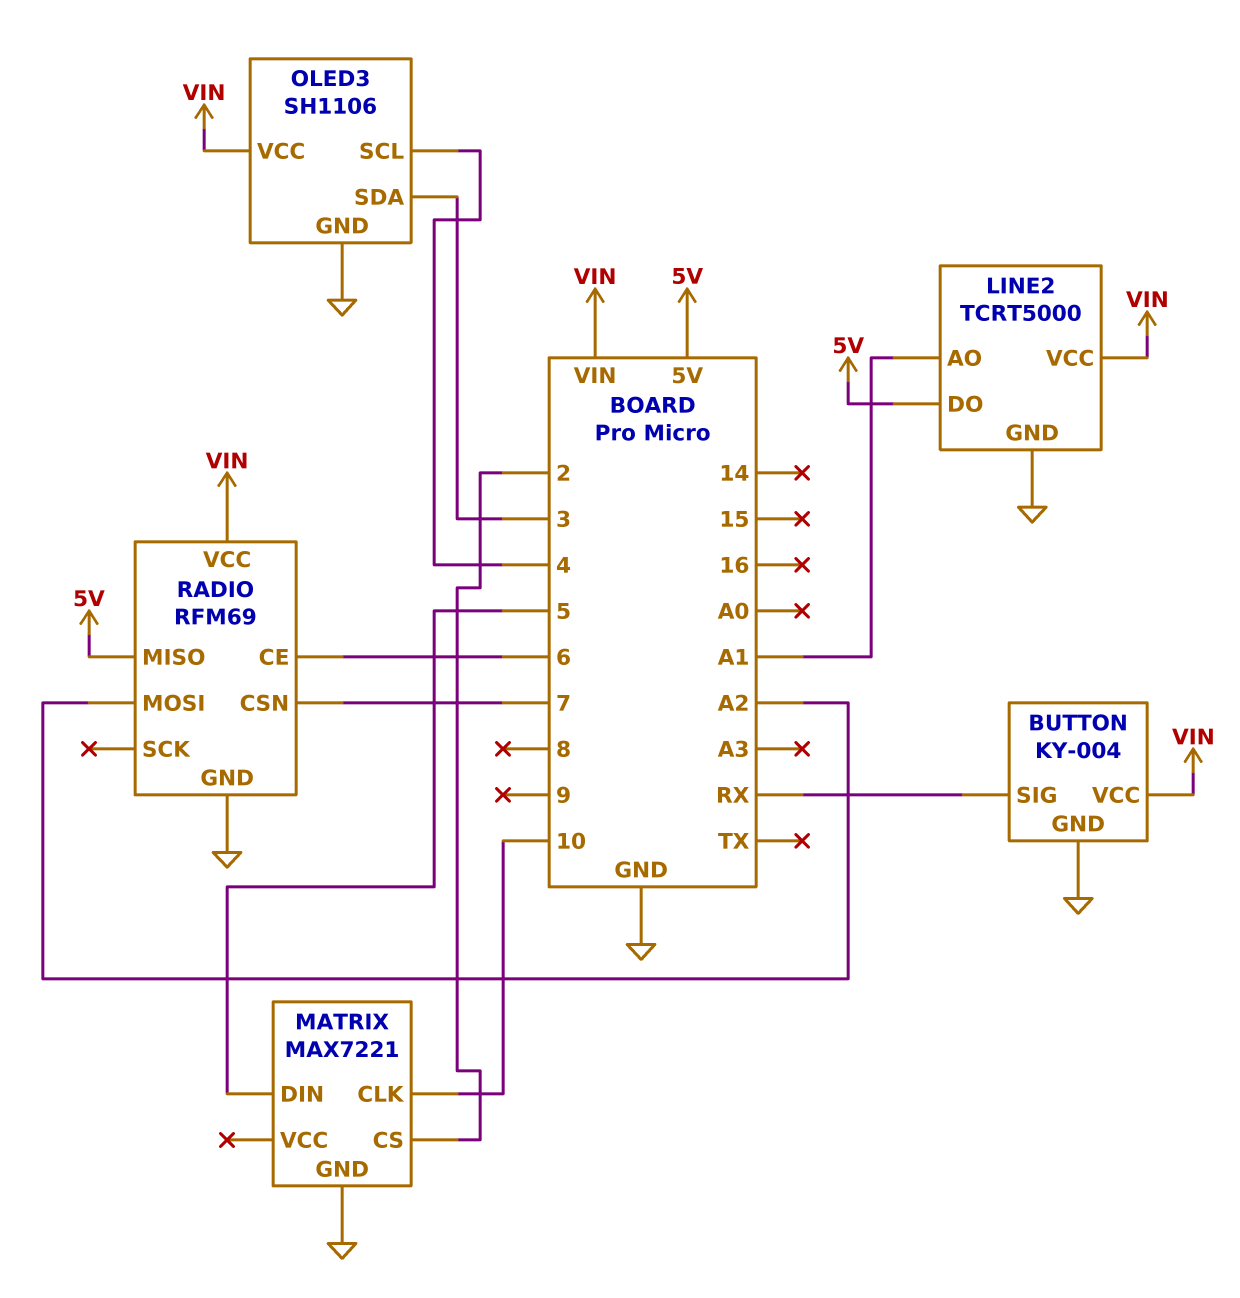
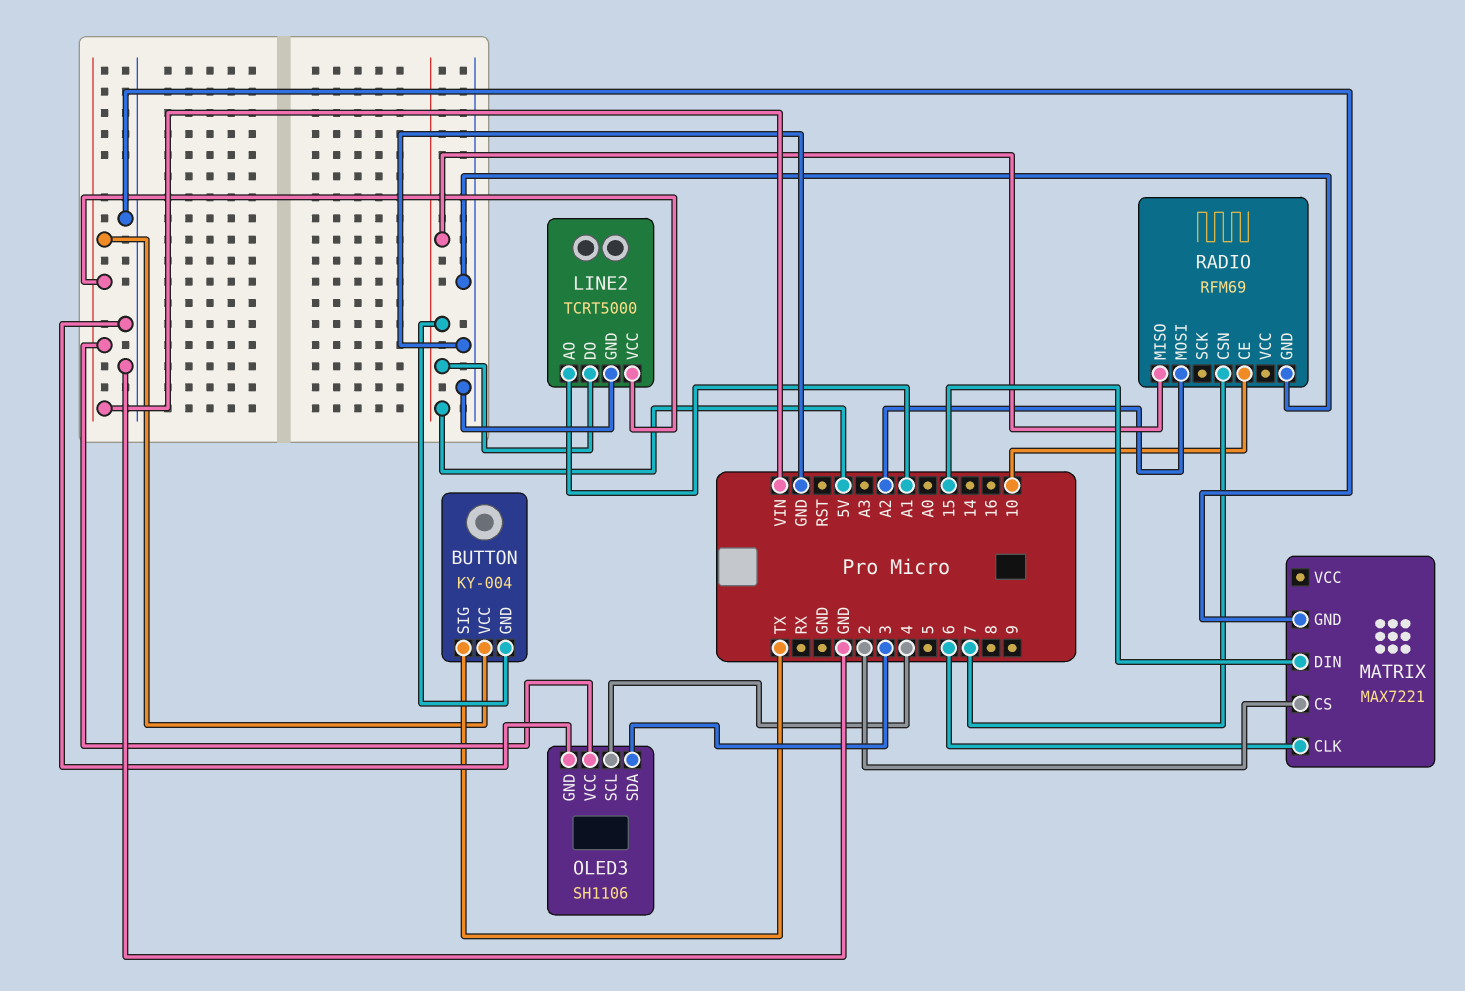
BUTTON pin GND: GND -> 5V
BUTTON pin SIG: RX -> TX
MATRIX pin CLK: 10 -> 6
MATRIX pin DIN: 5 -> 15
RADIO pin CE: 6 -> 10
RADIO pin VCC: VIN -> none

